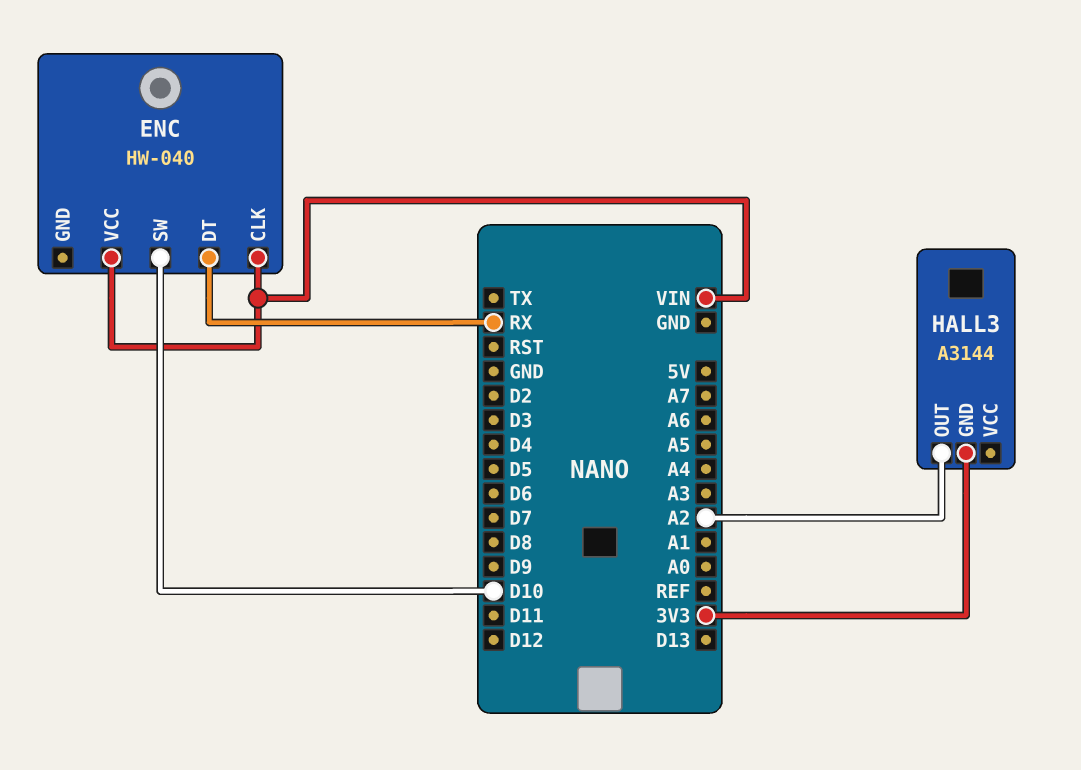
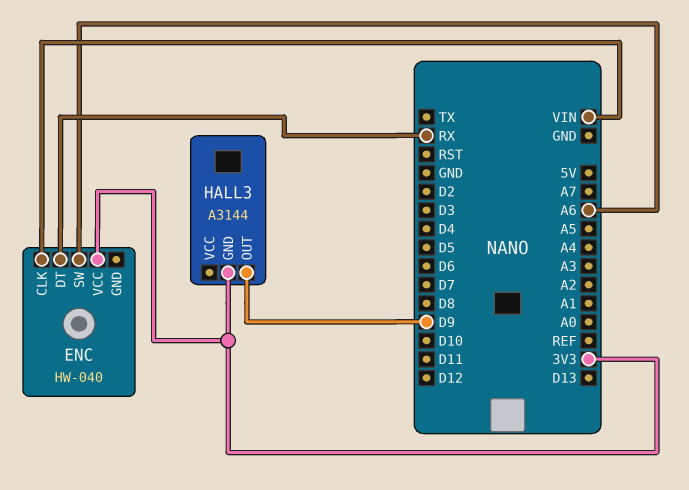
ENC pin SW: D10 -> A6
ENC pin VCC: VIN -> 3V3
HALL3 pin OUT: A2 -> D9

